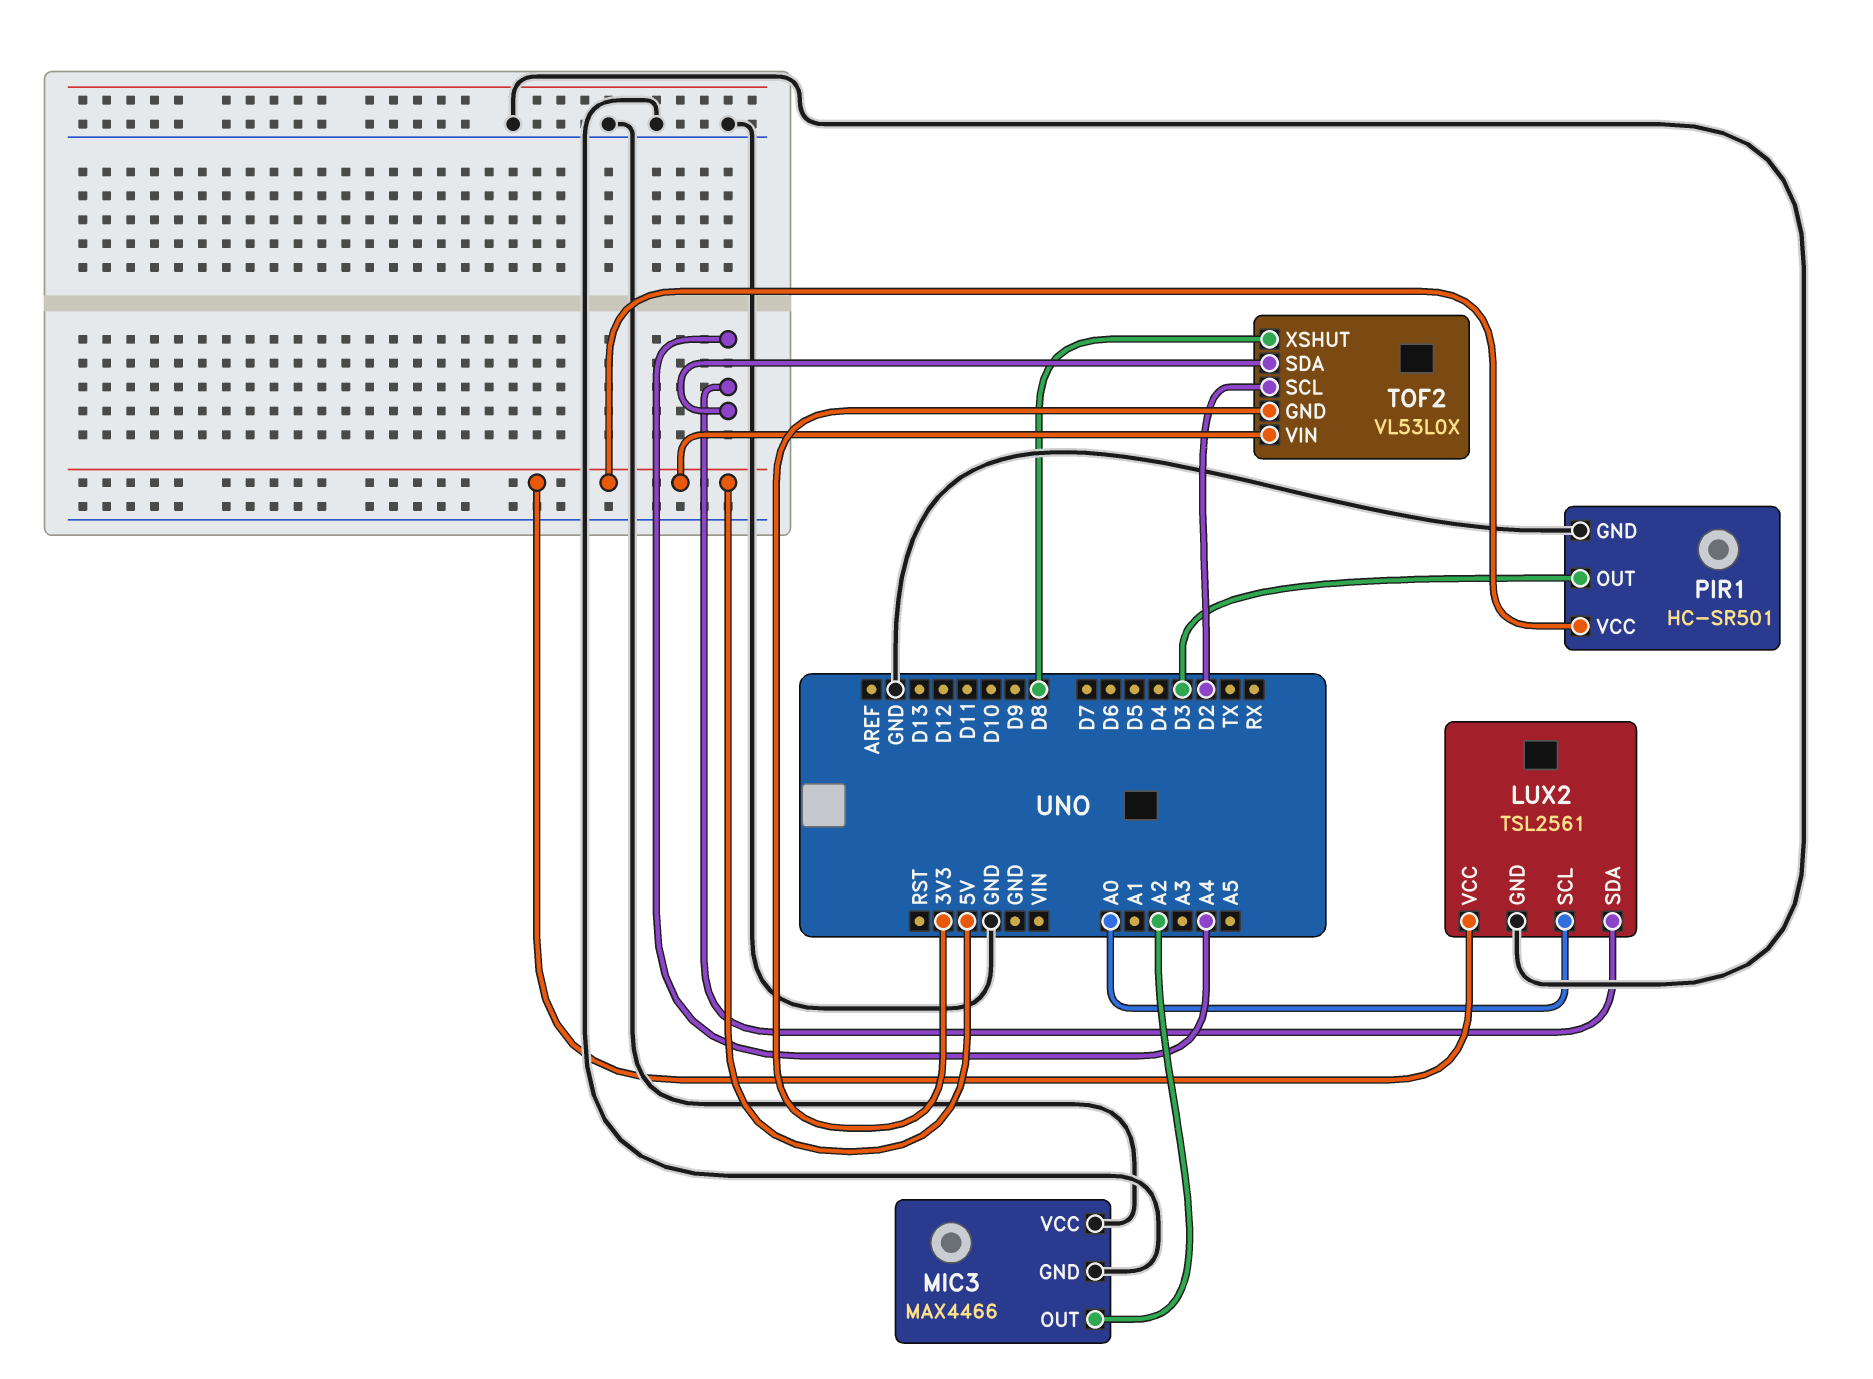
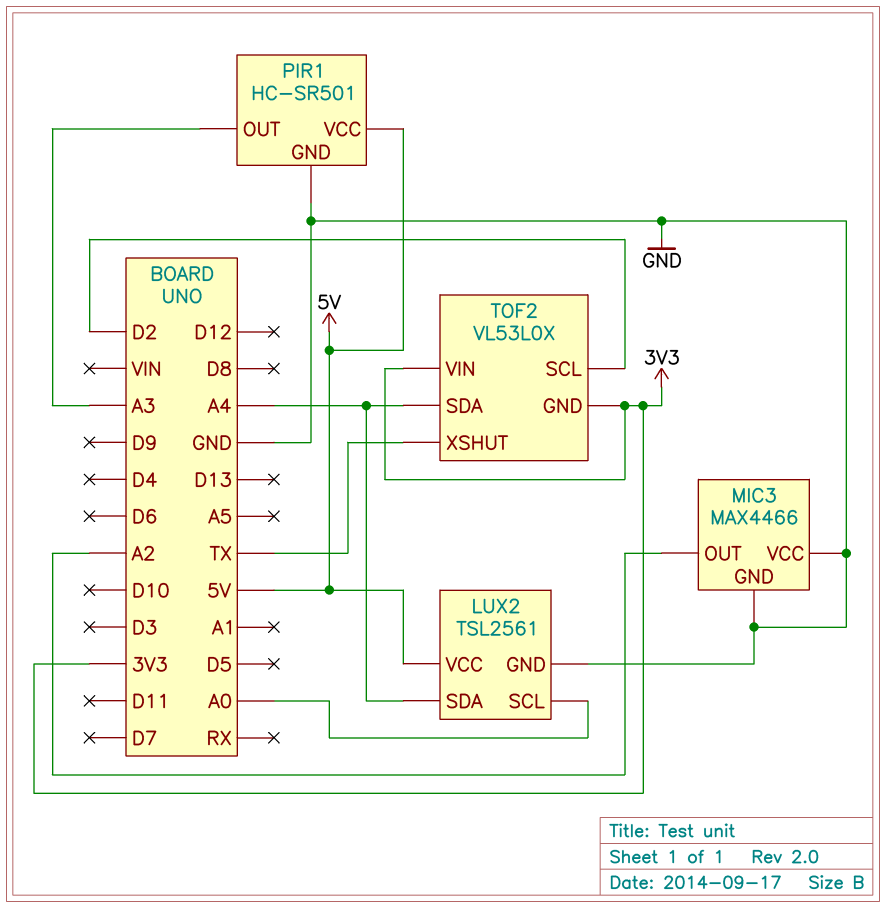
PIR1 pin OUT: D3 -> A3
TOF2 pin VIN: 5V -> 3V3
TOF2 pin XSHUT: D8 -> TX

